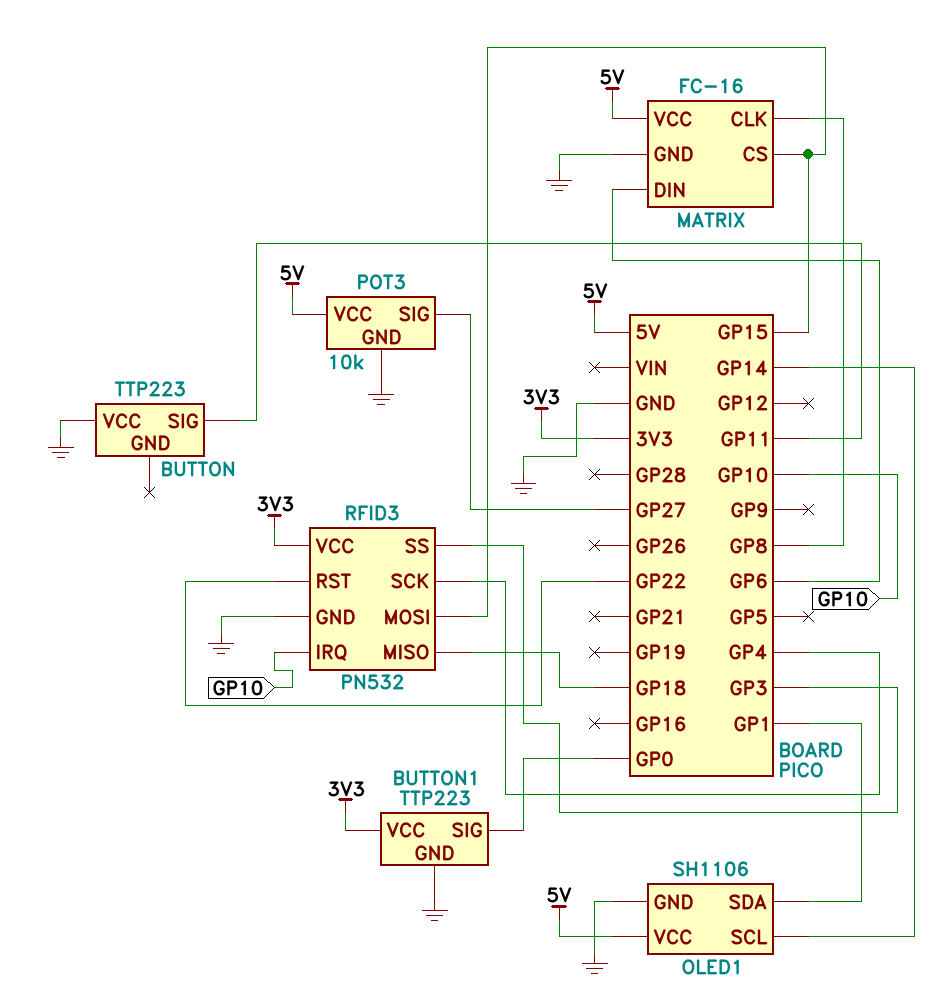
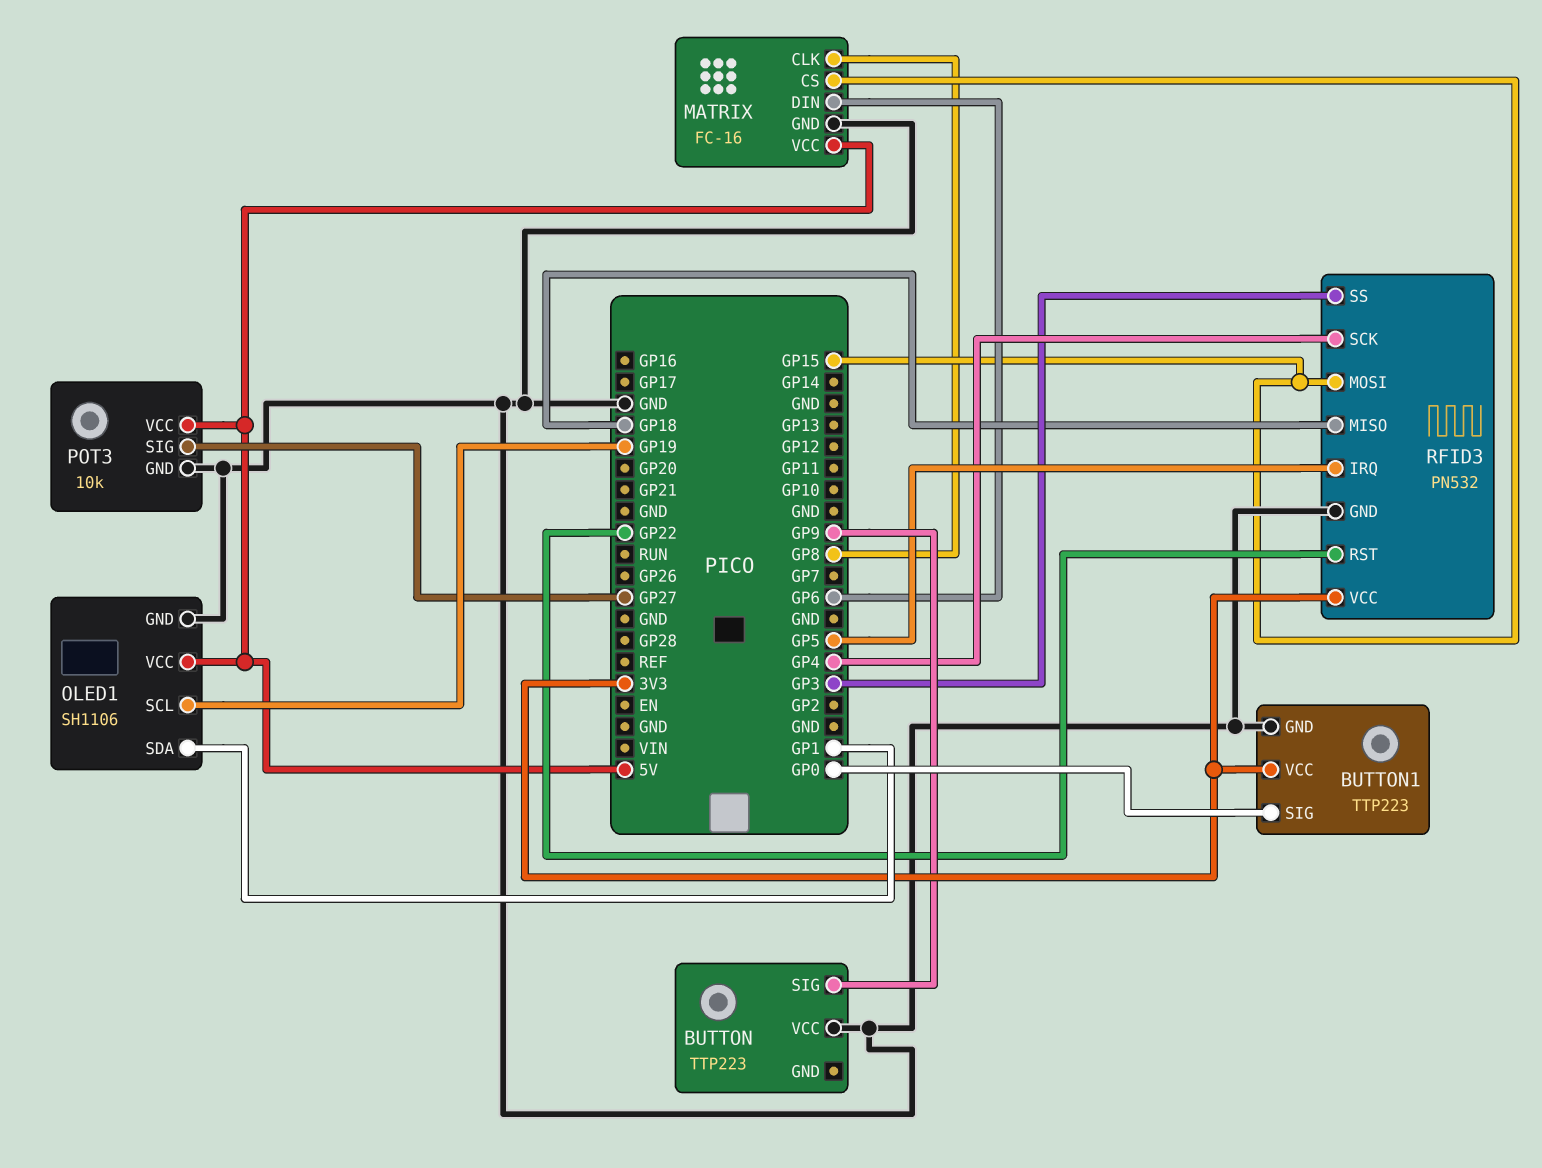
BUTTON pin SIG: GP11 -> GP9
OLED1 pin SCL: GP14 -> GP19
RFID3 pin IRQ: GP10 -> GP5

